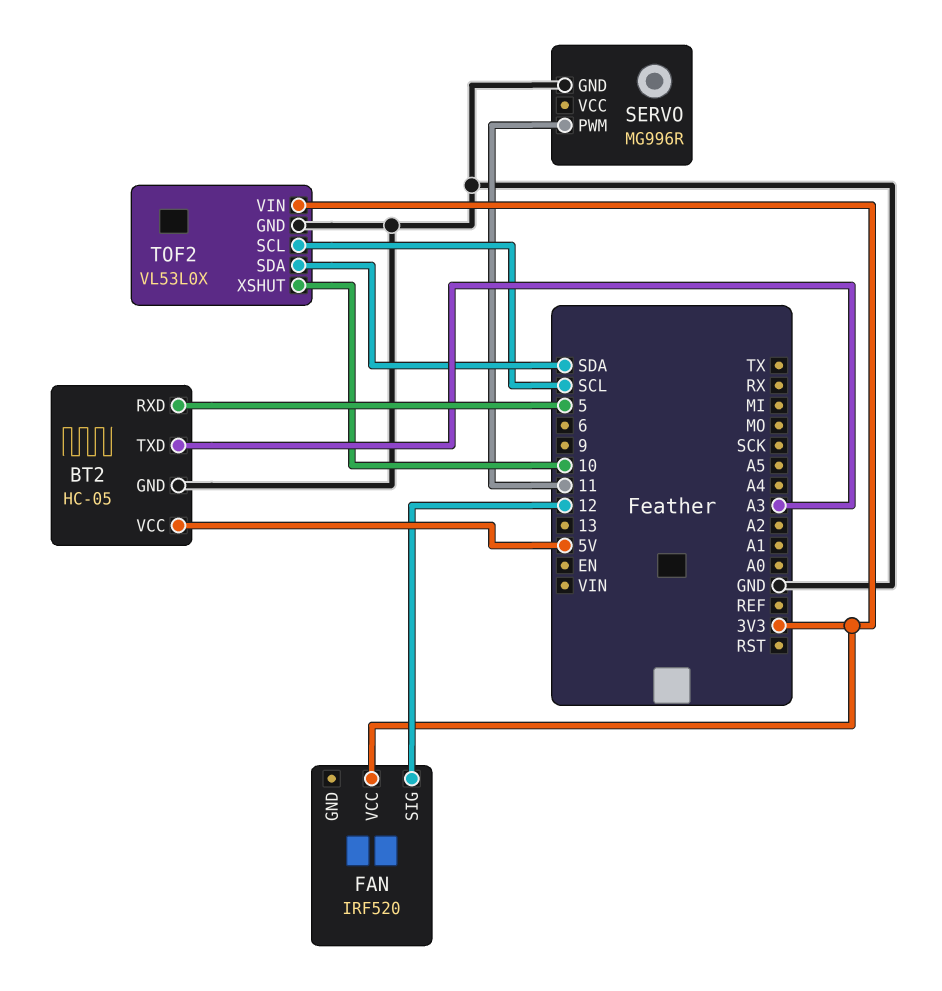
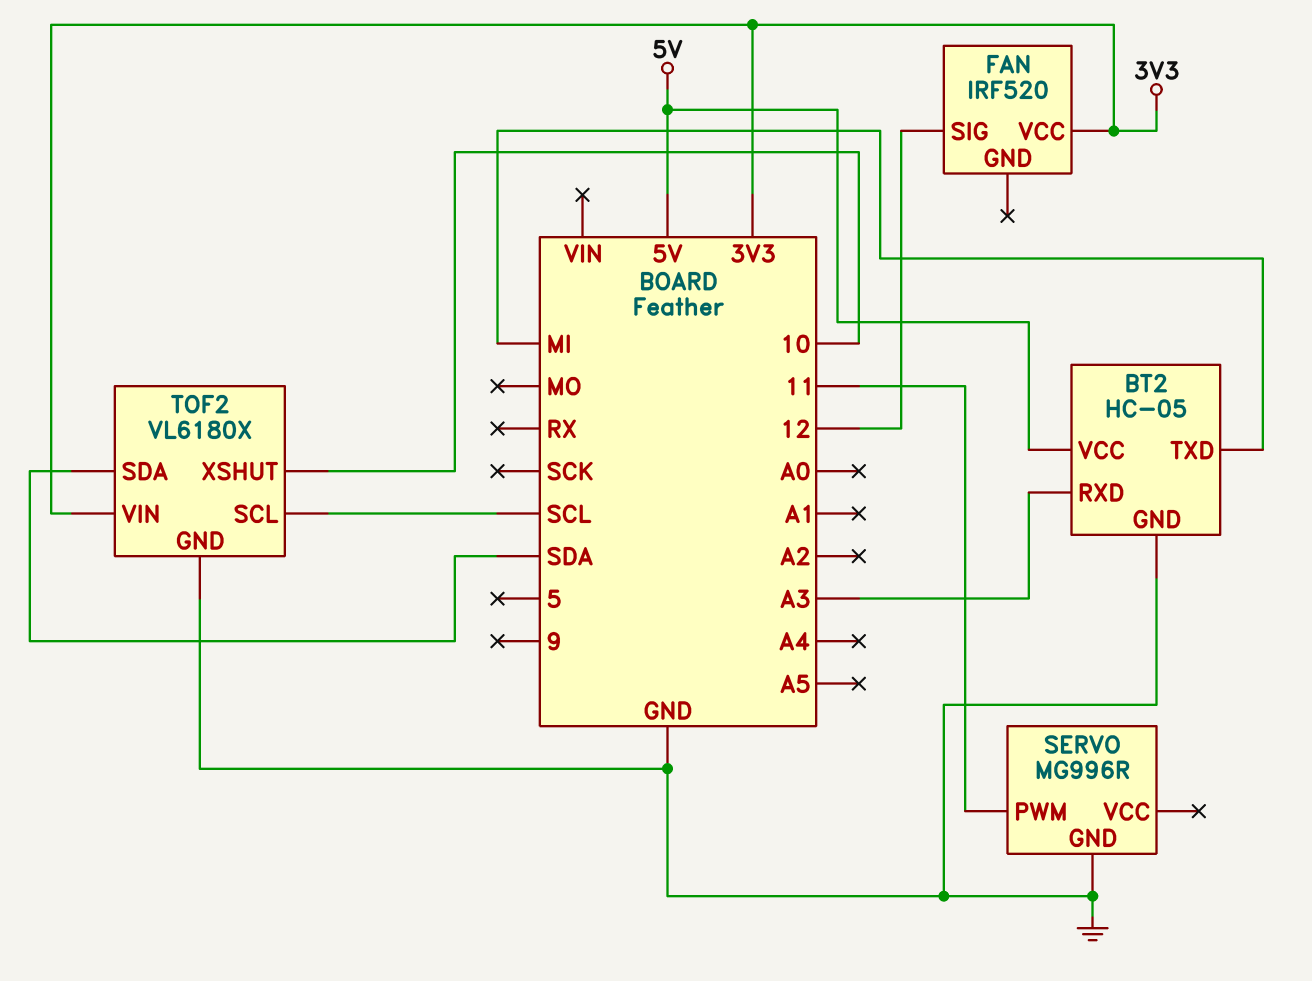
BT2 pin RXD: 5 -> A3
BT2 pin TXD: A3 -> MI
TOF2: VL53L0X -> VL6180X

